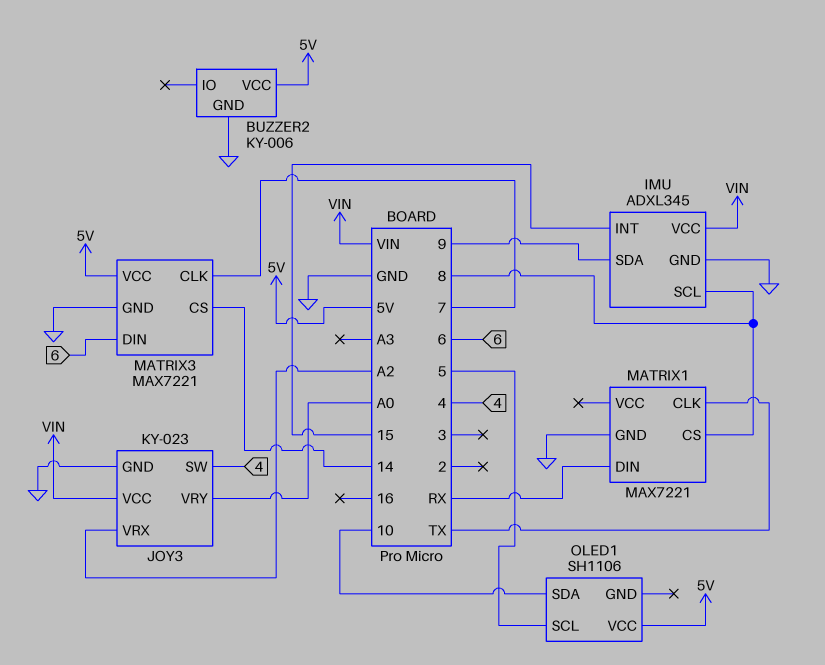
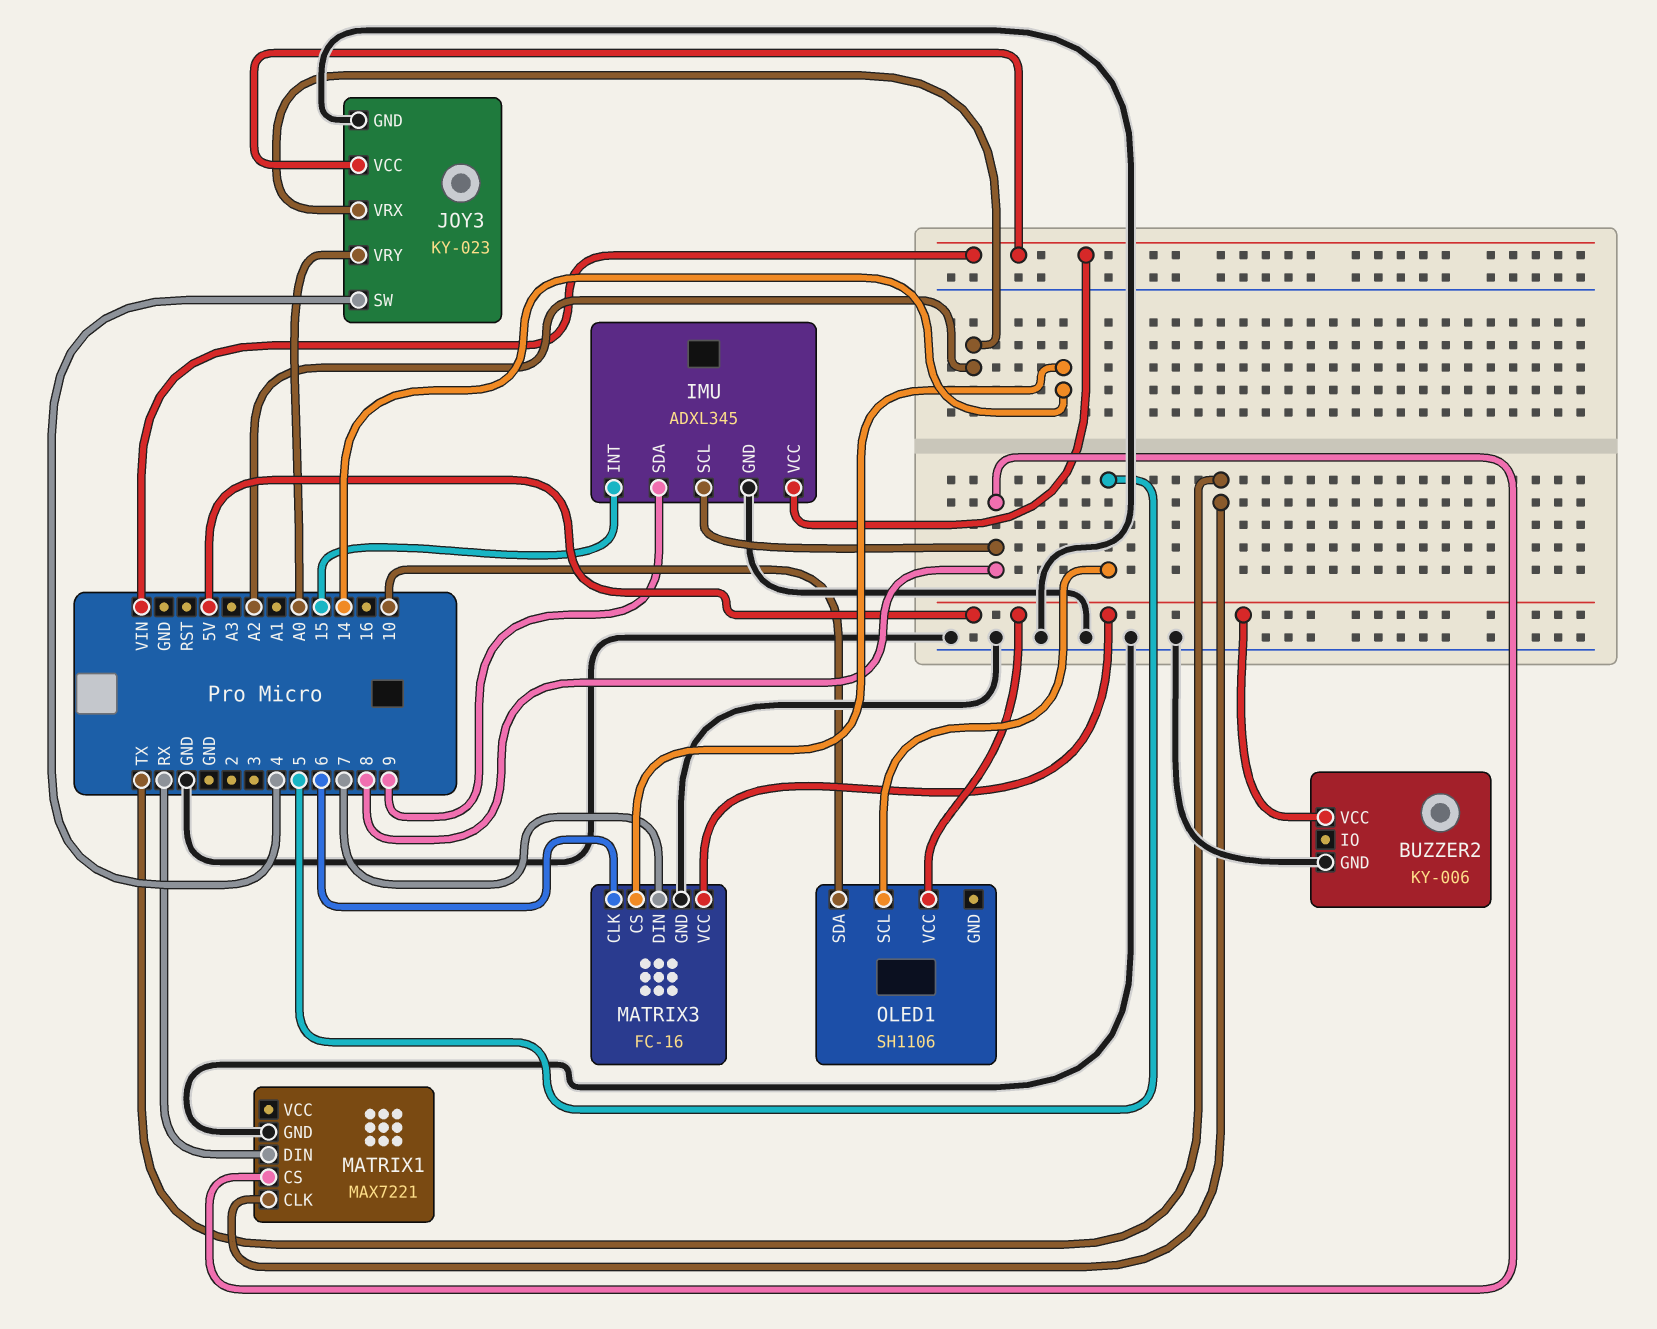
MATRIX3: MAX7221 -> FC-16
MATRIX3 pin CLK: 7 -> 6
MATRIX3 pin DIN: 6 -> 7

